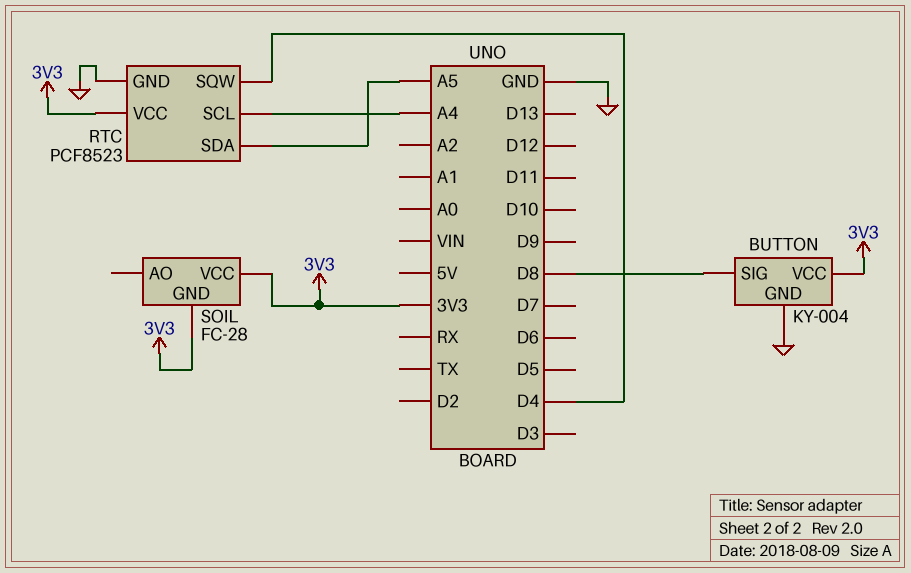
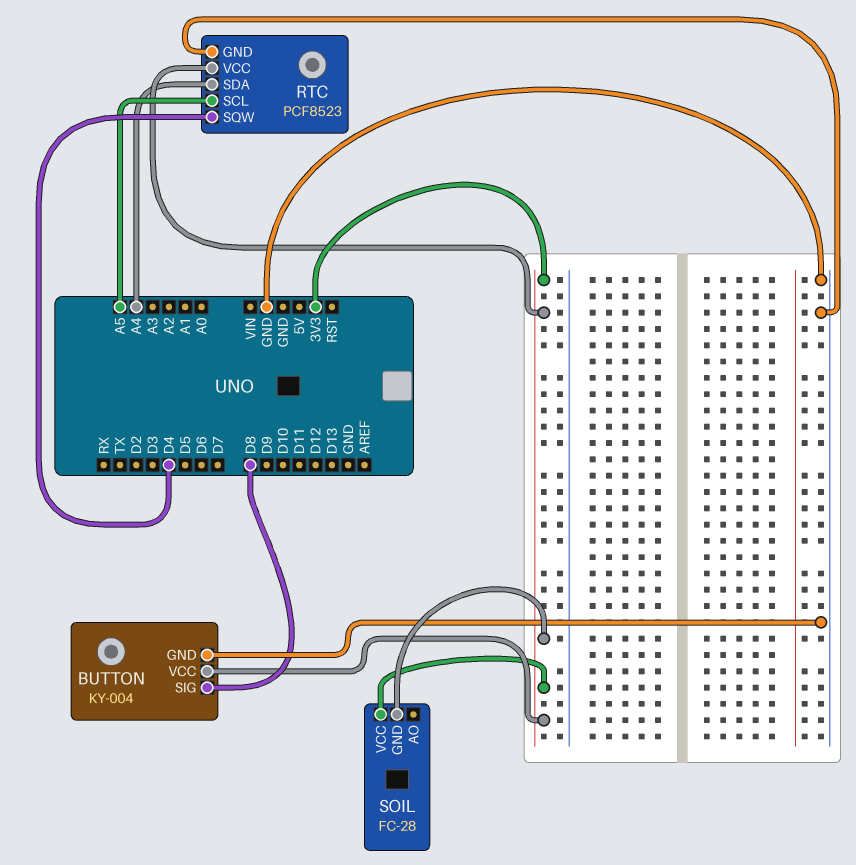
RTC pin SCL: A4 -> A5
RTC pin SDA: A5 -> A4

